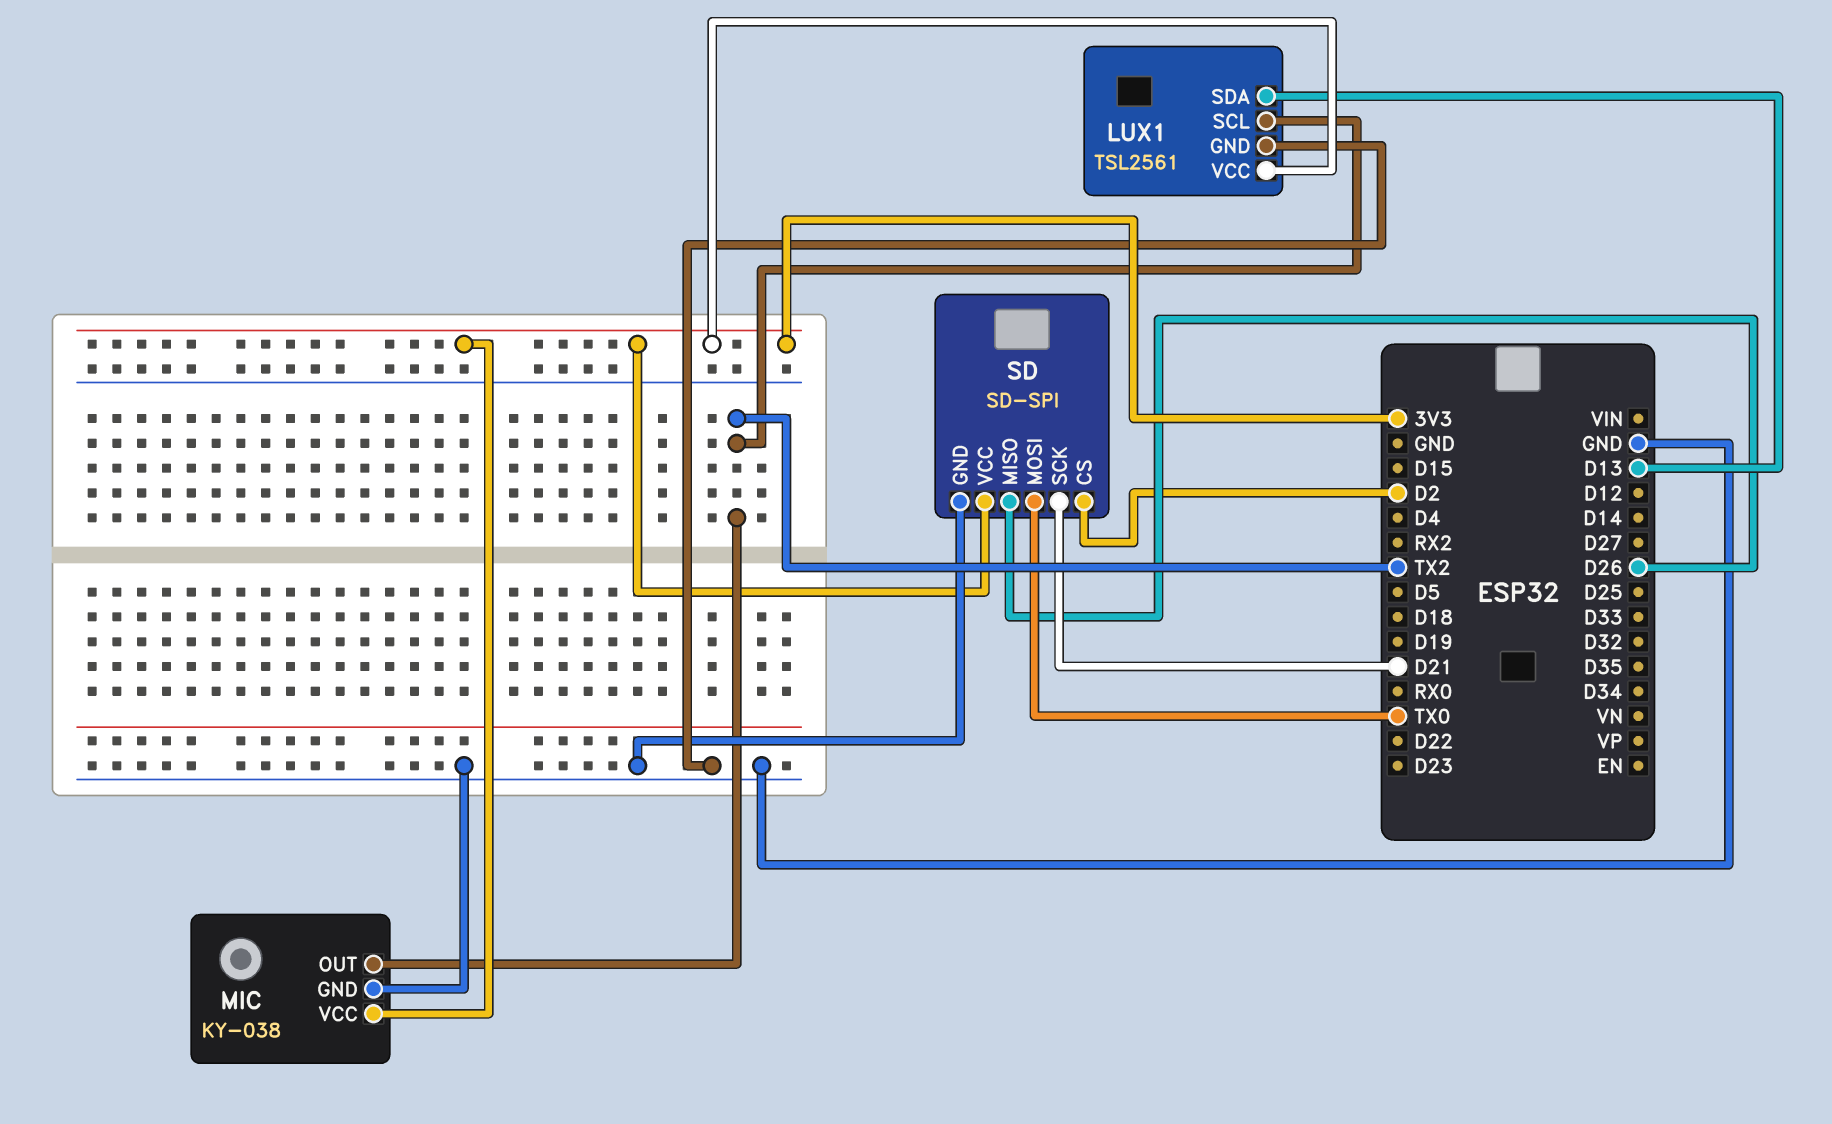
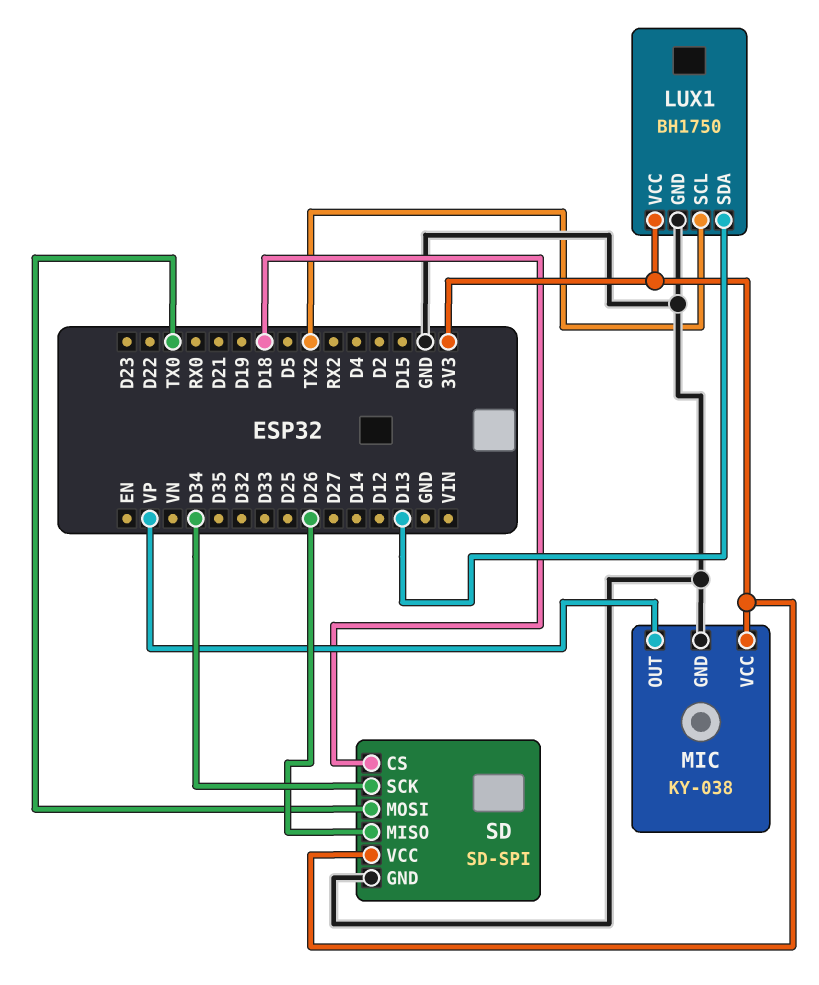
LUX1: TSL2561 -> BH1750
MIC pin OUT: TX2 -> VP
SD pin CS: D2 -> D18
SD pin SCK: D21 -> D34

